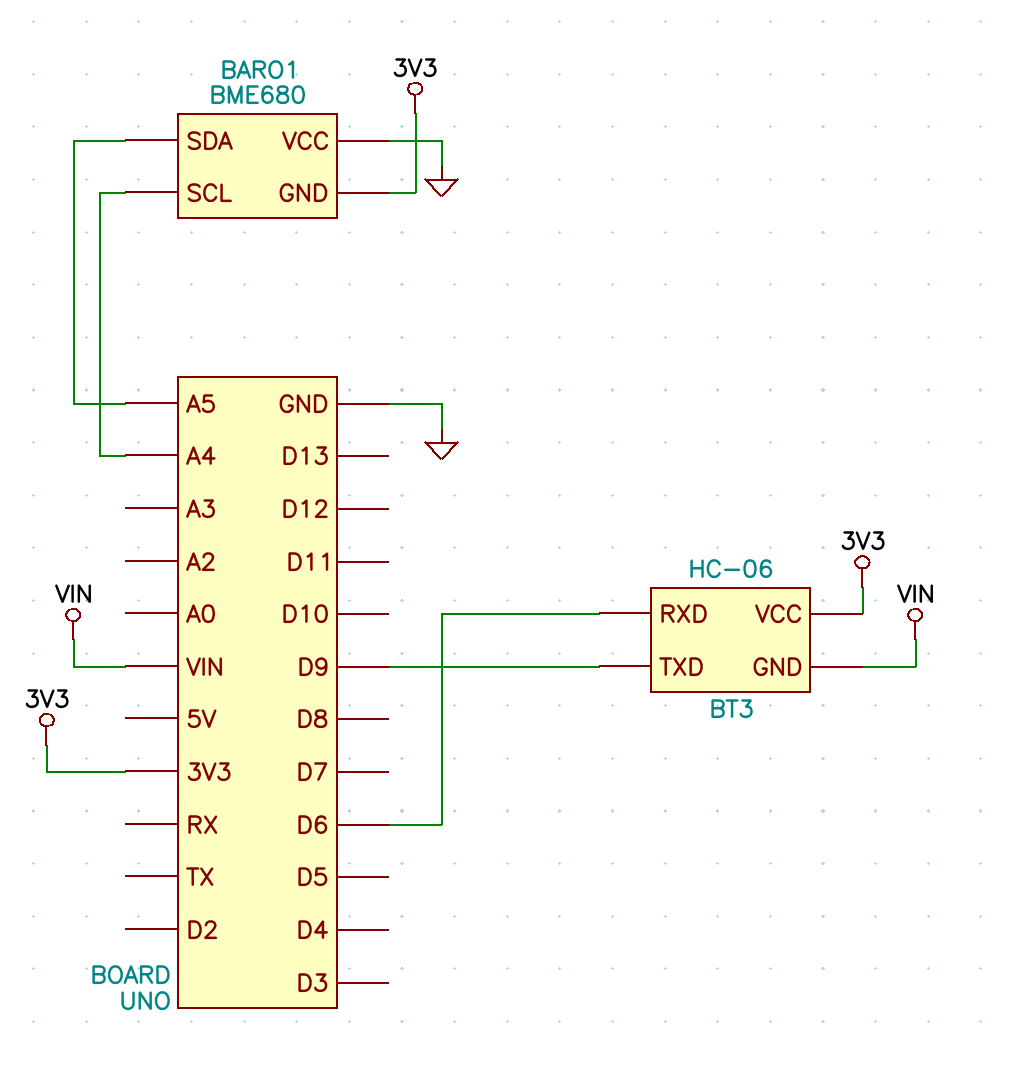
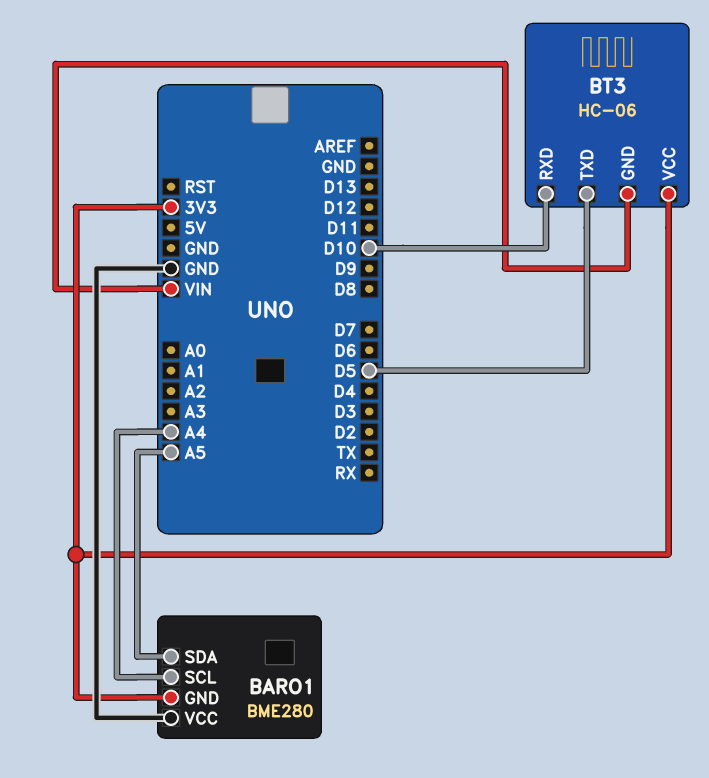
BARO1: BME680 -> BME280
BT3 pin RXD: D6 -> D10
BT3 pin TXD: D9 -> D5

